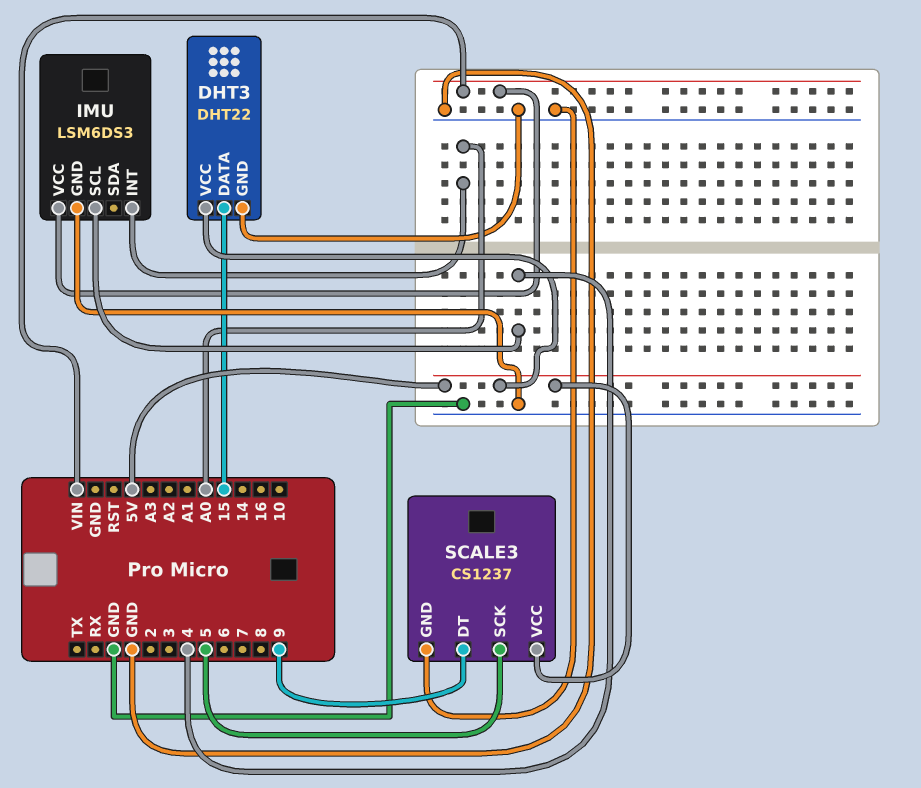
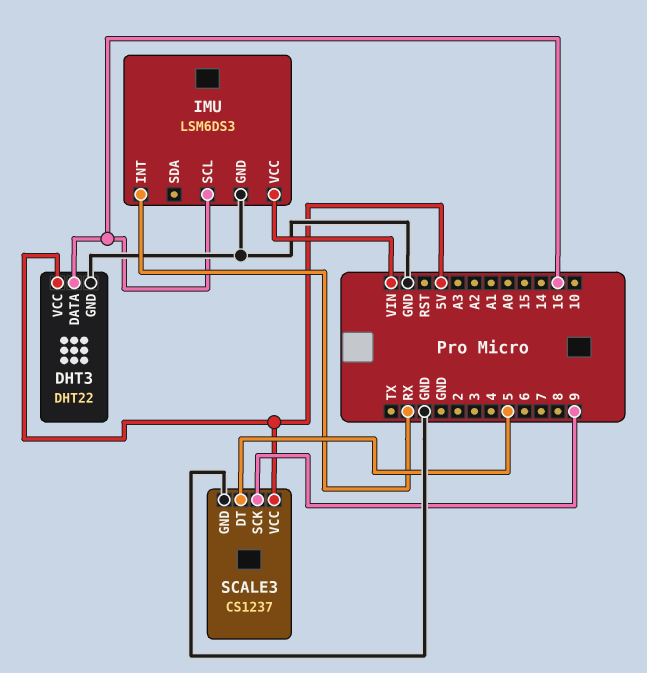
DHT3 pin DATA: 15 -> 16
IMU pin INT: A0 -> RX
IMU pin SCL: 4 -> 16
SCALE3 pin DT: 9 -> 5
SCALE3 pin SCK: 5 -> 9

